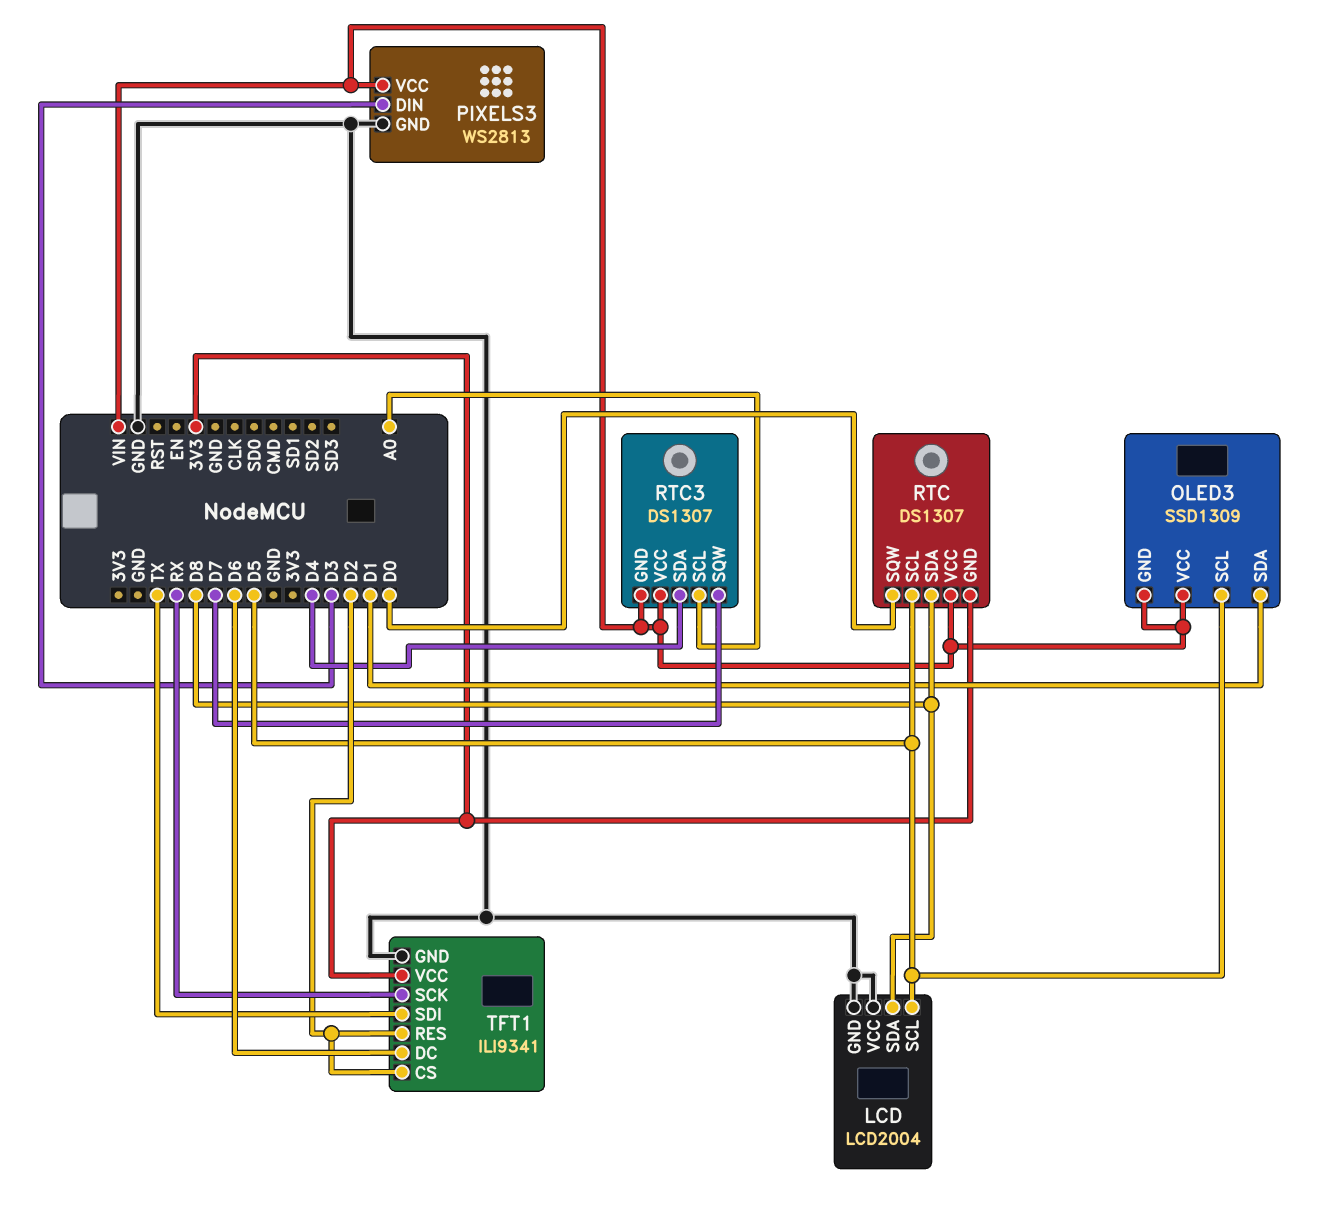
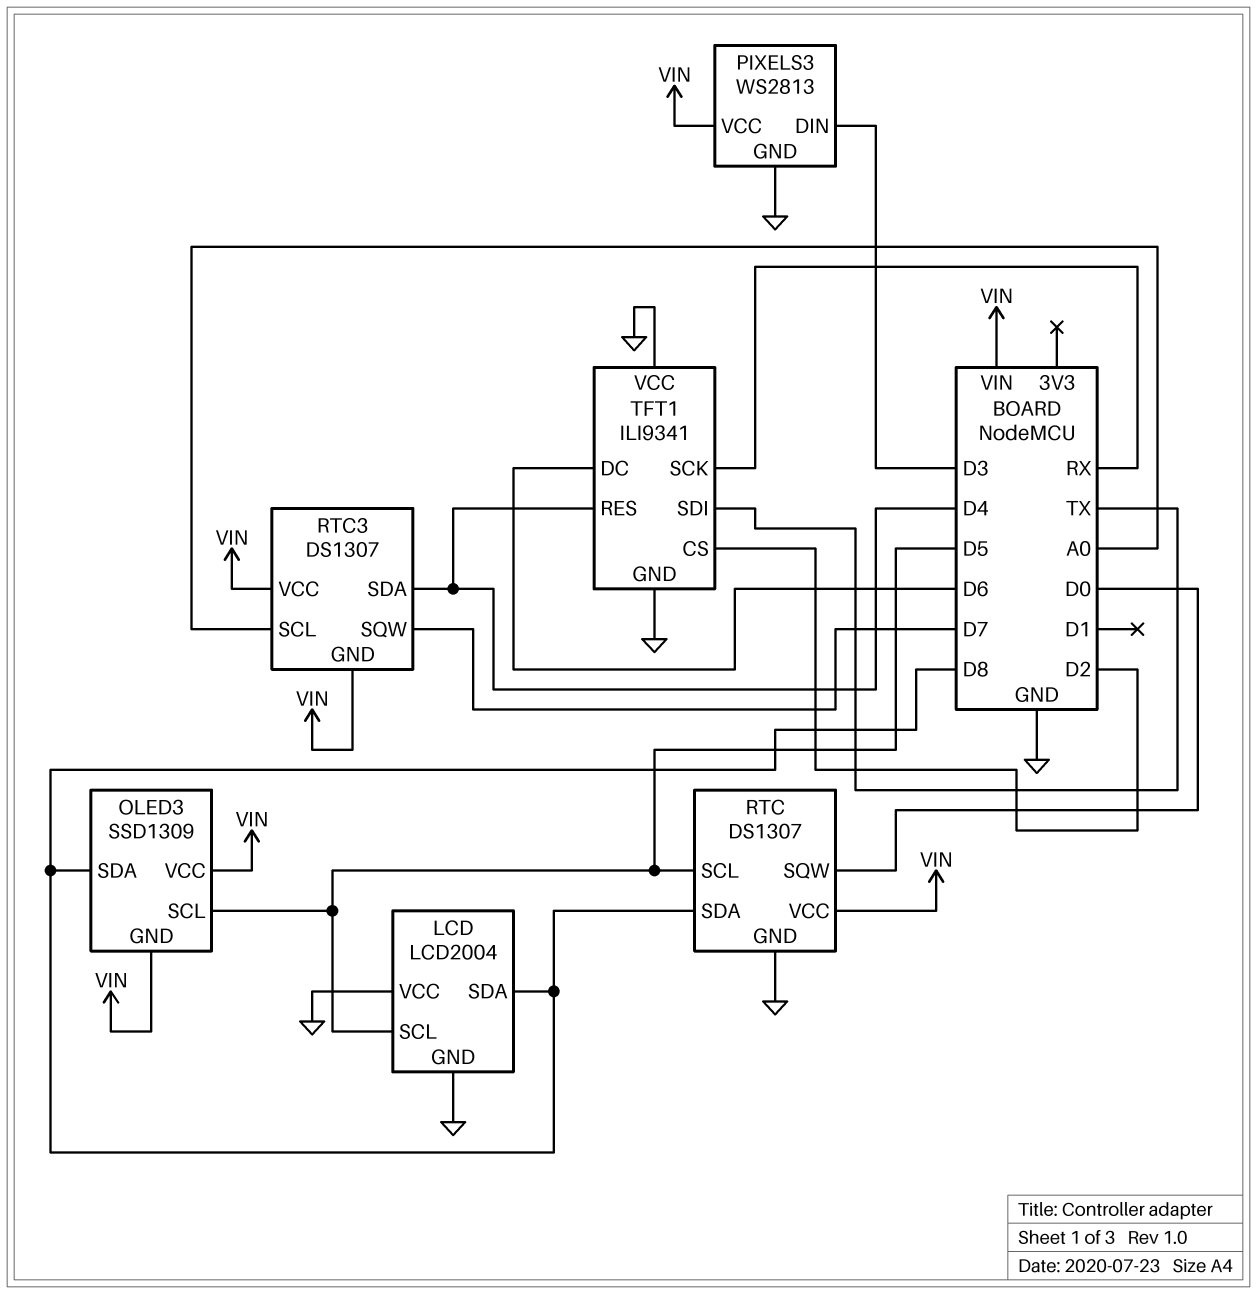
OLED3 pin SDA: D1 -> D8
RTC pin GND: 3V3 -> GND
TFT1 pin RES: D2 -> D4
TFT1 pin VCC: 3V3 -> GND

